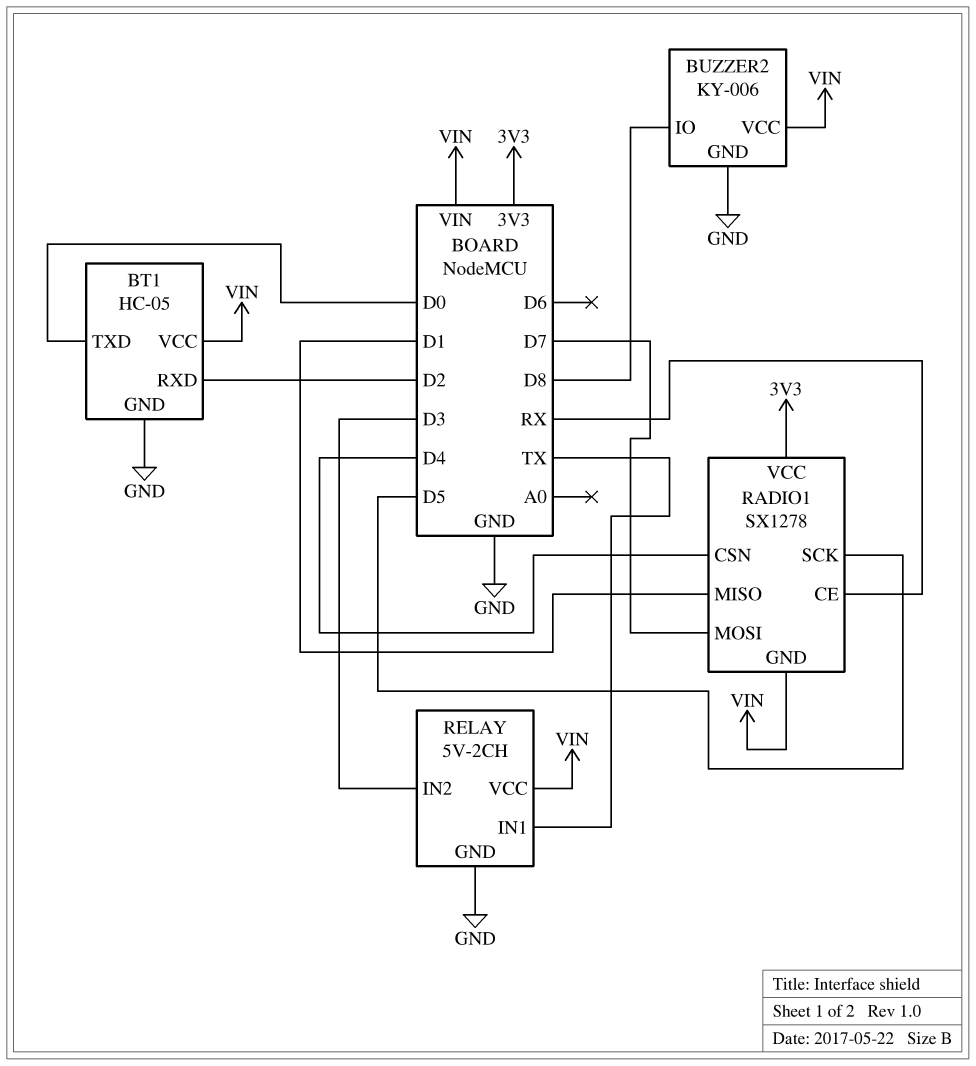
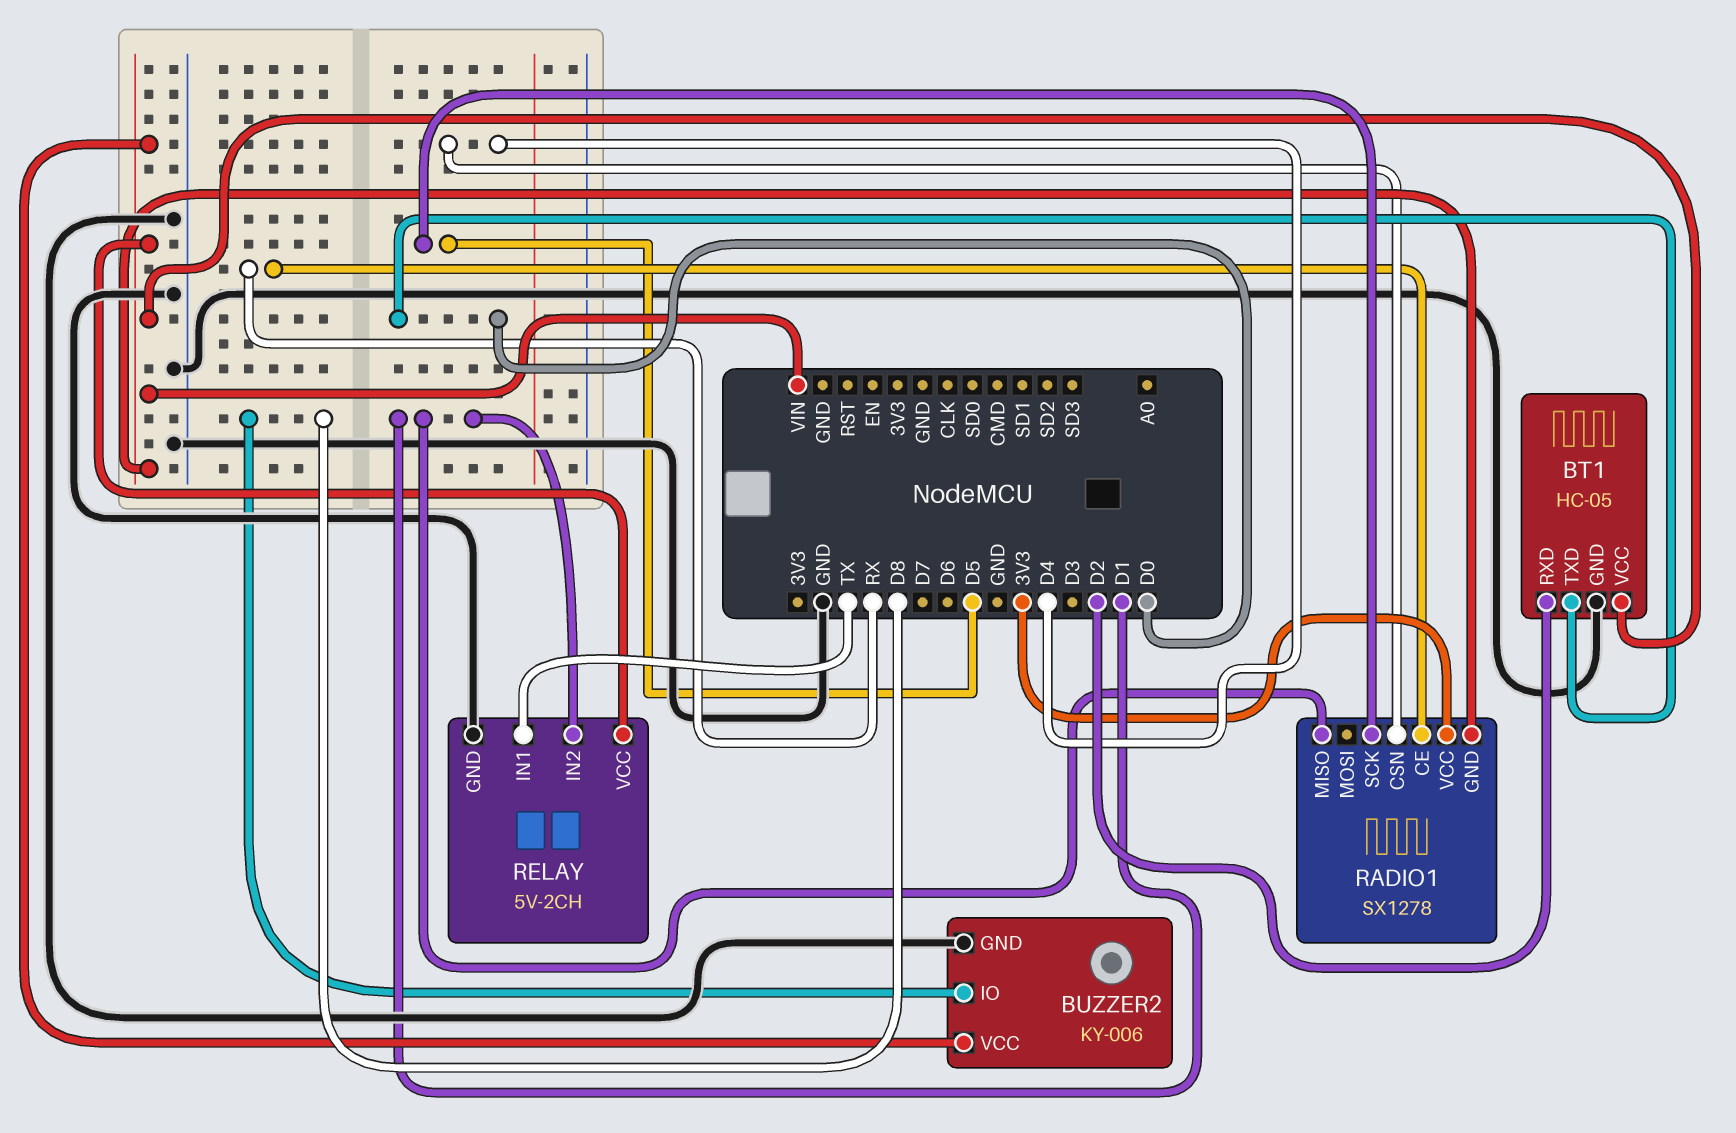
RADIO1 pin MOSI: D7 -> none
RELAY pin IN2: D3 -> D1

